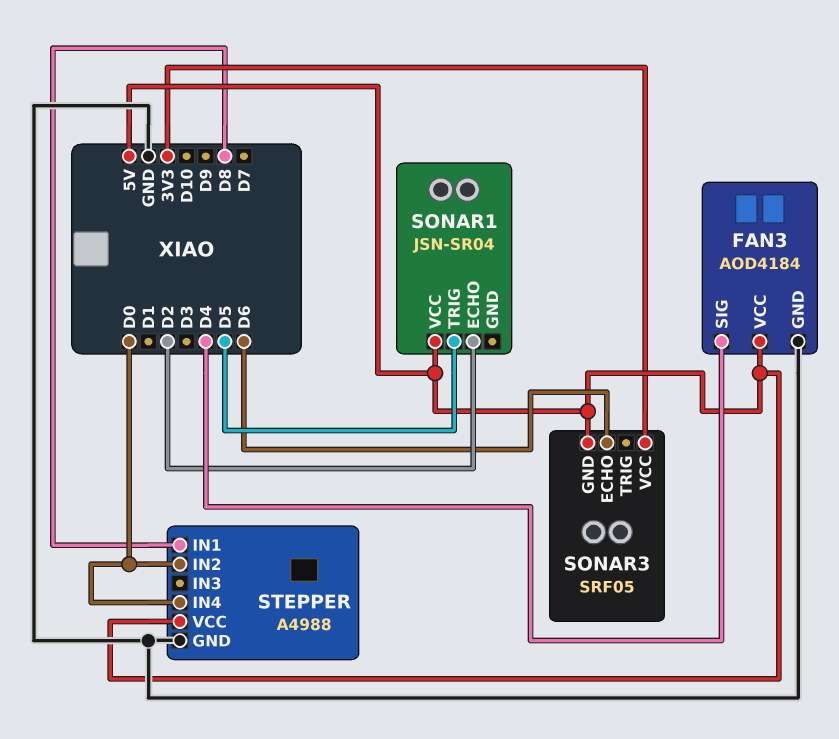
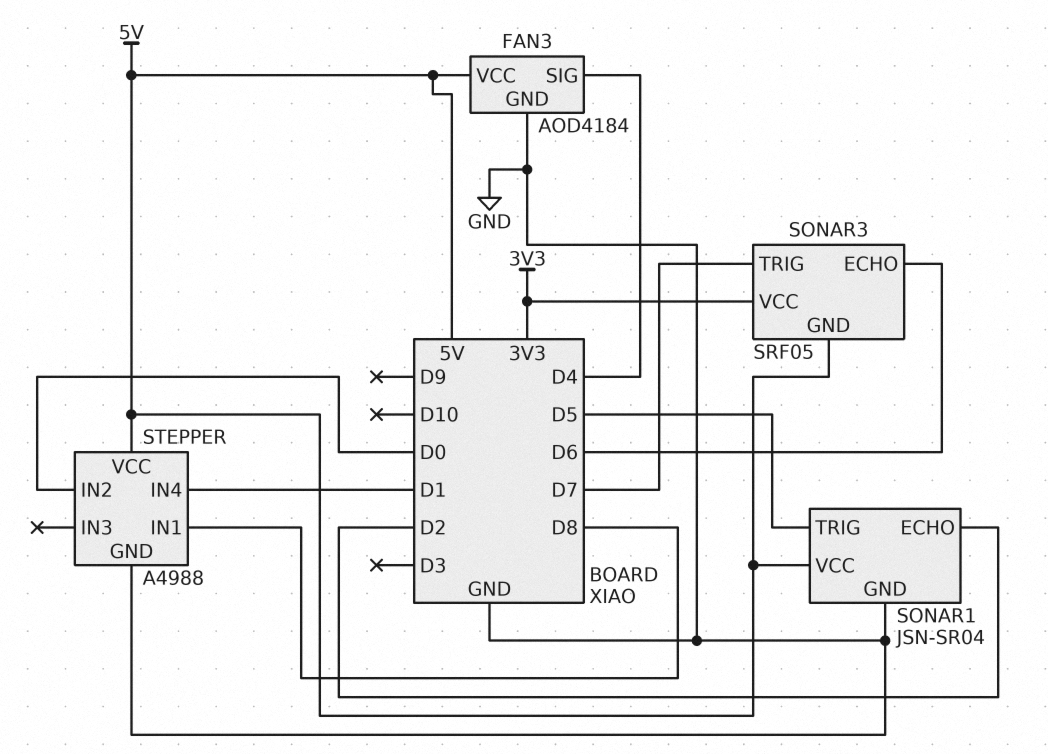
SONAR1 pin GND: none -> GND
SONAR3 pin TRIG: none -> D7
STEPPER pin IN4: D0 -> D1

